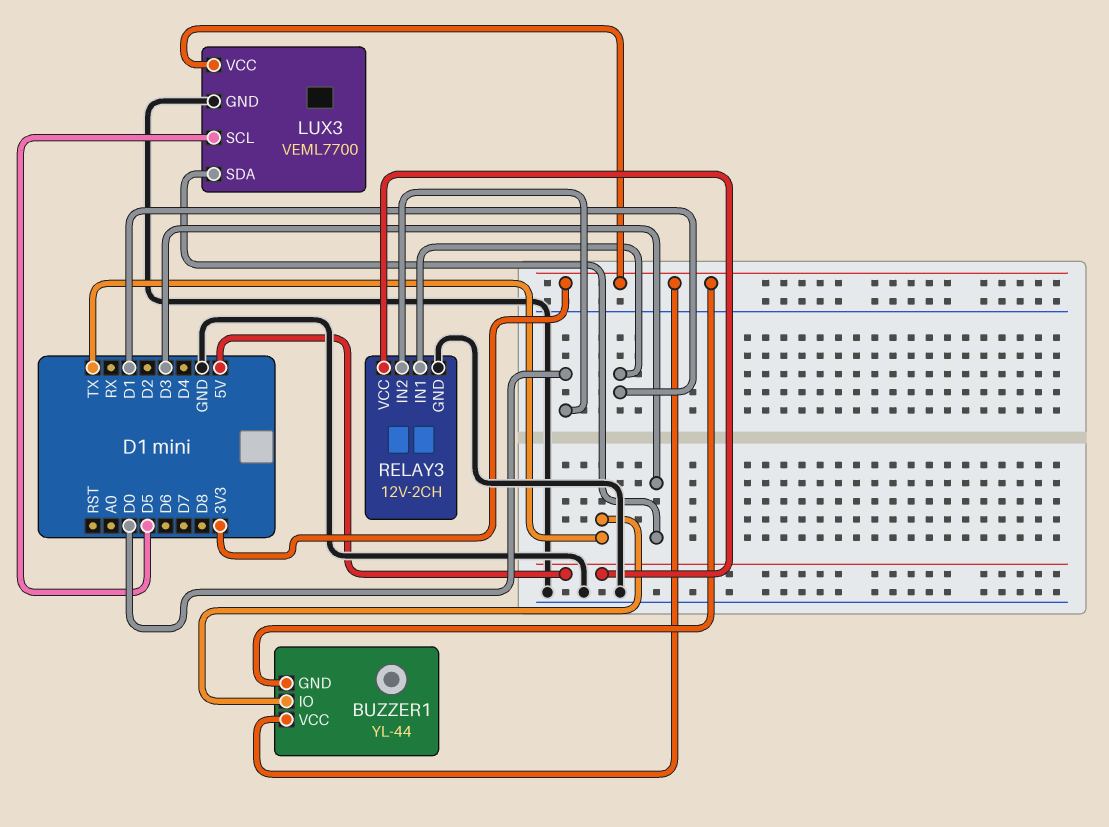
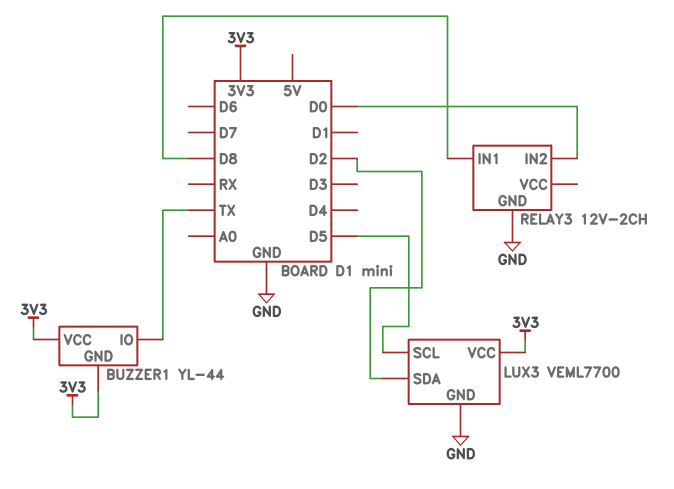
LUX3 pin SDA: D3 -> D2
RELAY3 pin IN1: D1 -> D8
RELAY3 pin VCC: 5V -> none

